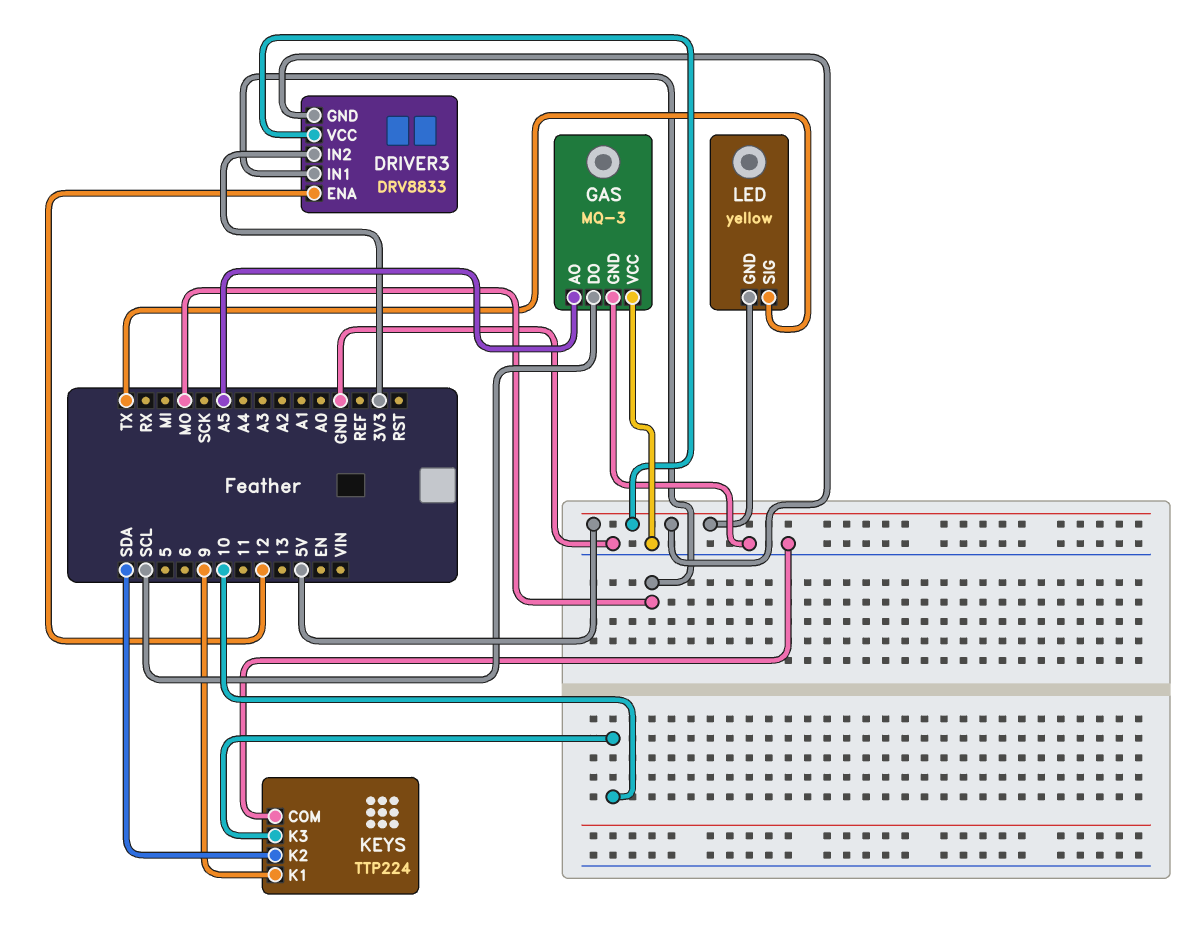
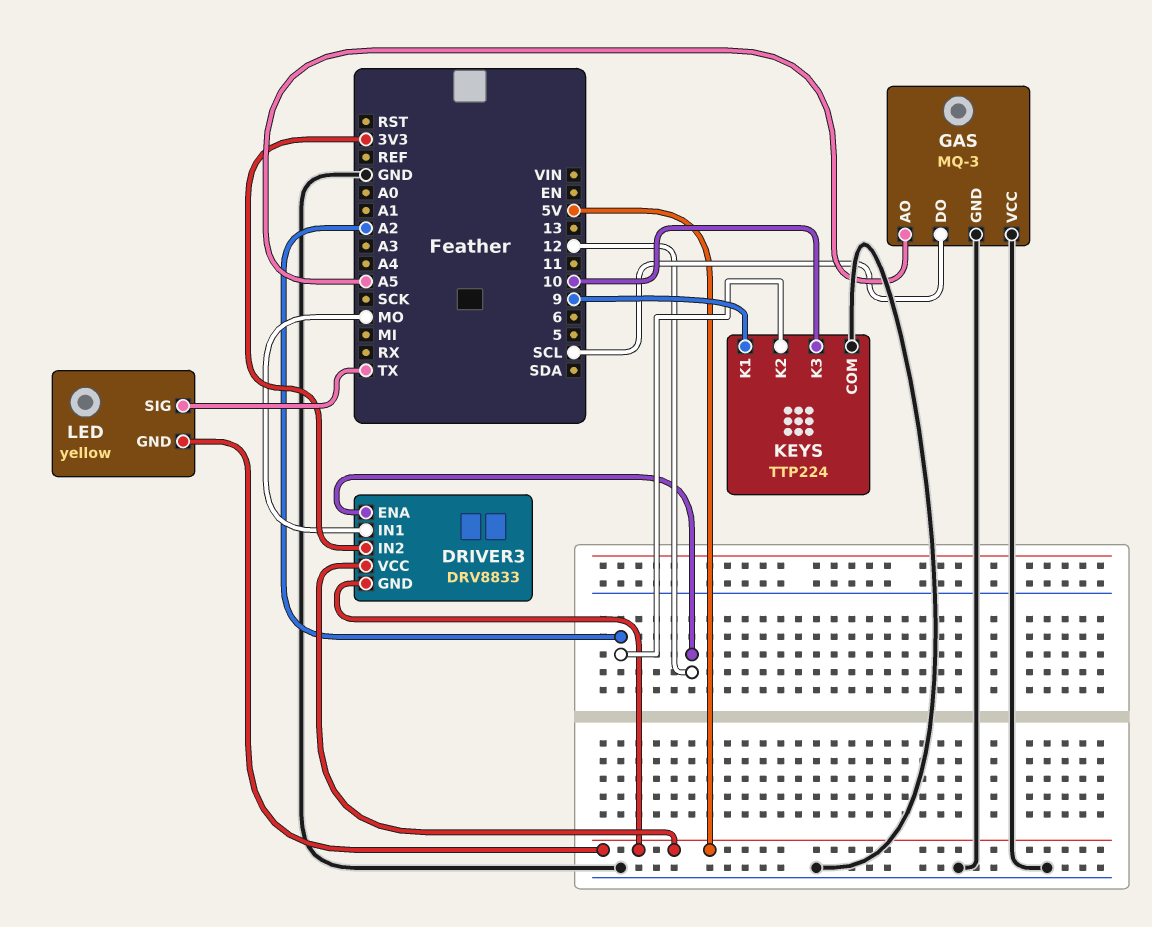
KEYS pin K2: SDA -> A2

